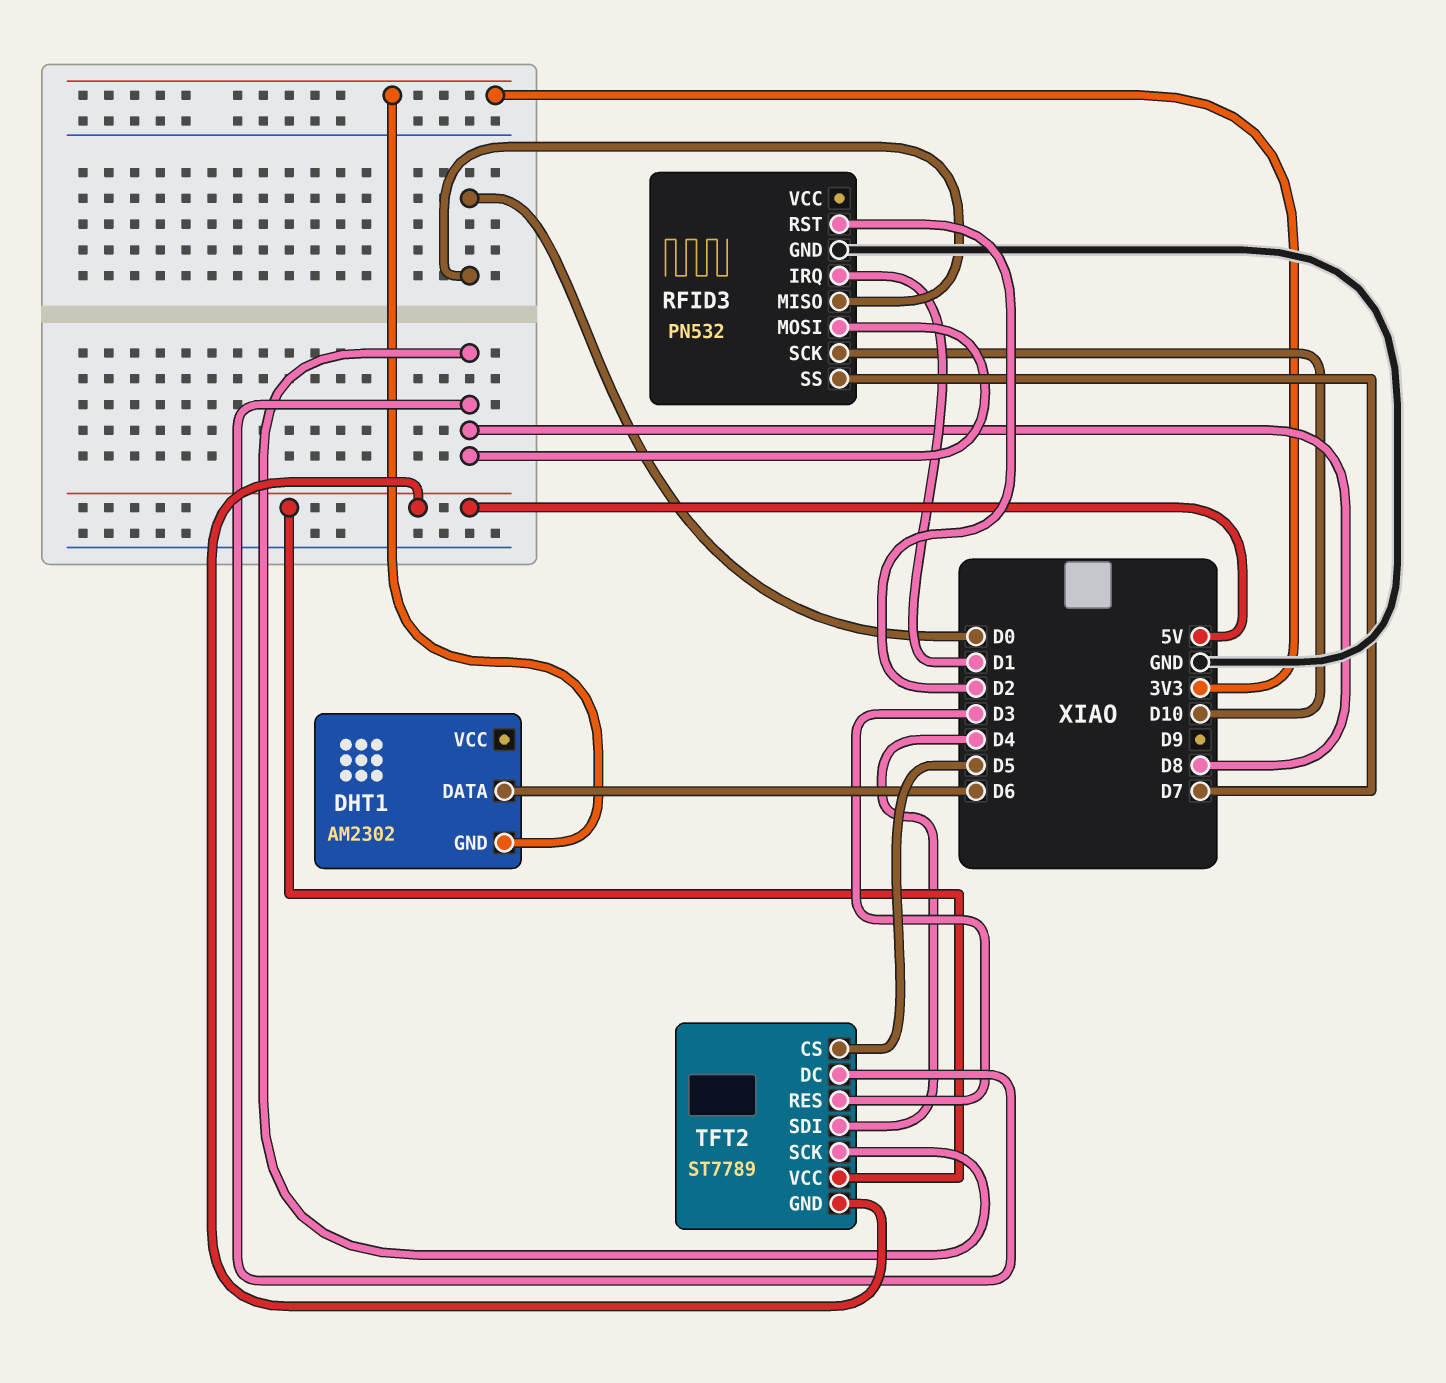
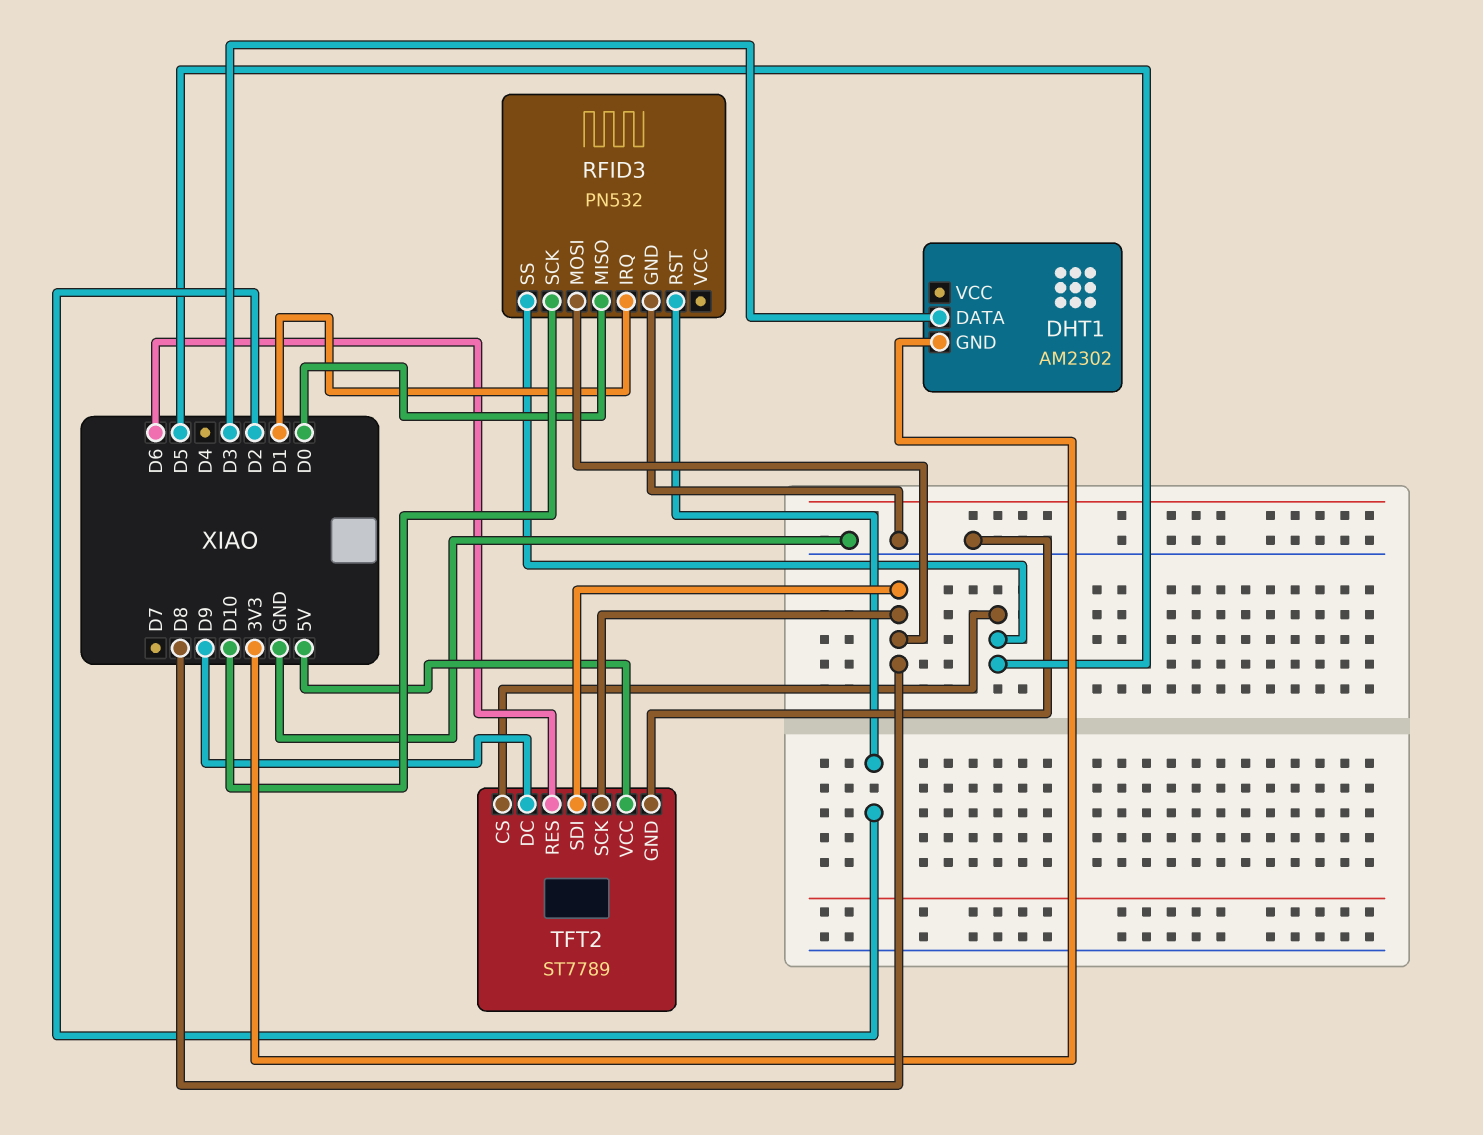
DHT1 pin DATA: D6 -> D3
RFID3 pin SS: D7 -> D5
TFT2 pin DC: D8 -> D9
TFT2 pin GND: 5V -> GND
TFT2 pin RES: D3 -> D6
TFT2 pin SDI: D4 -> D8

